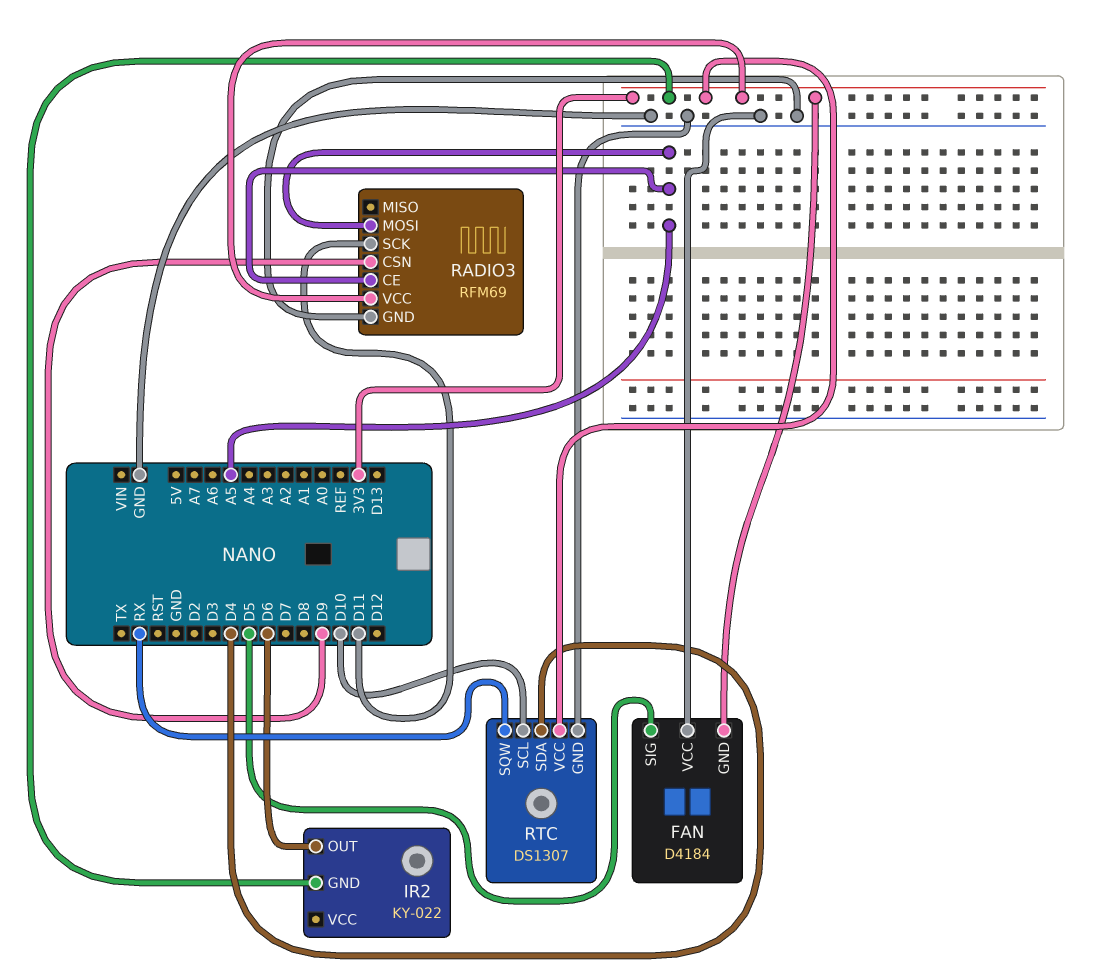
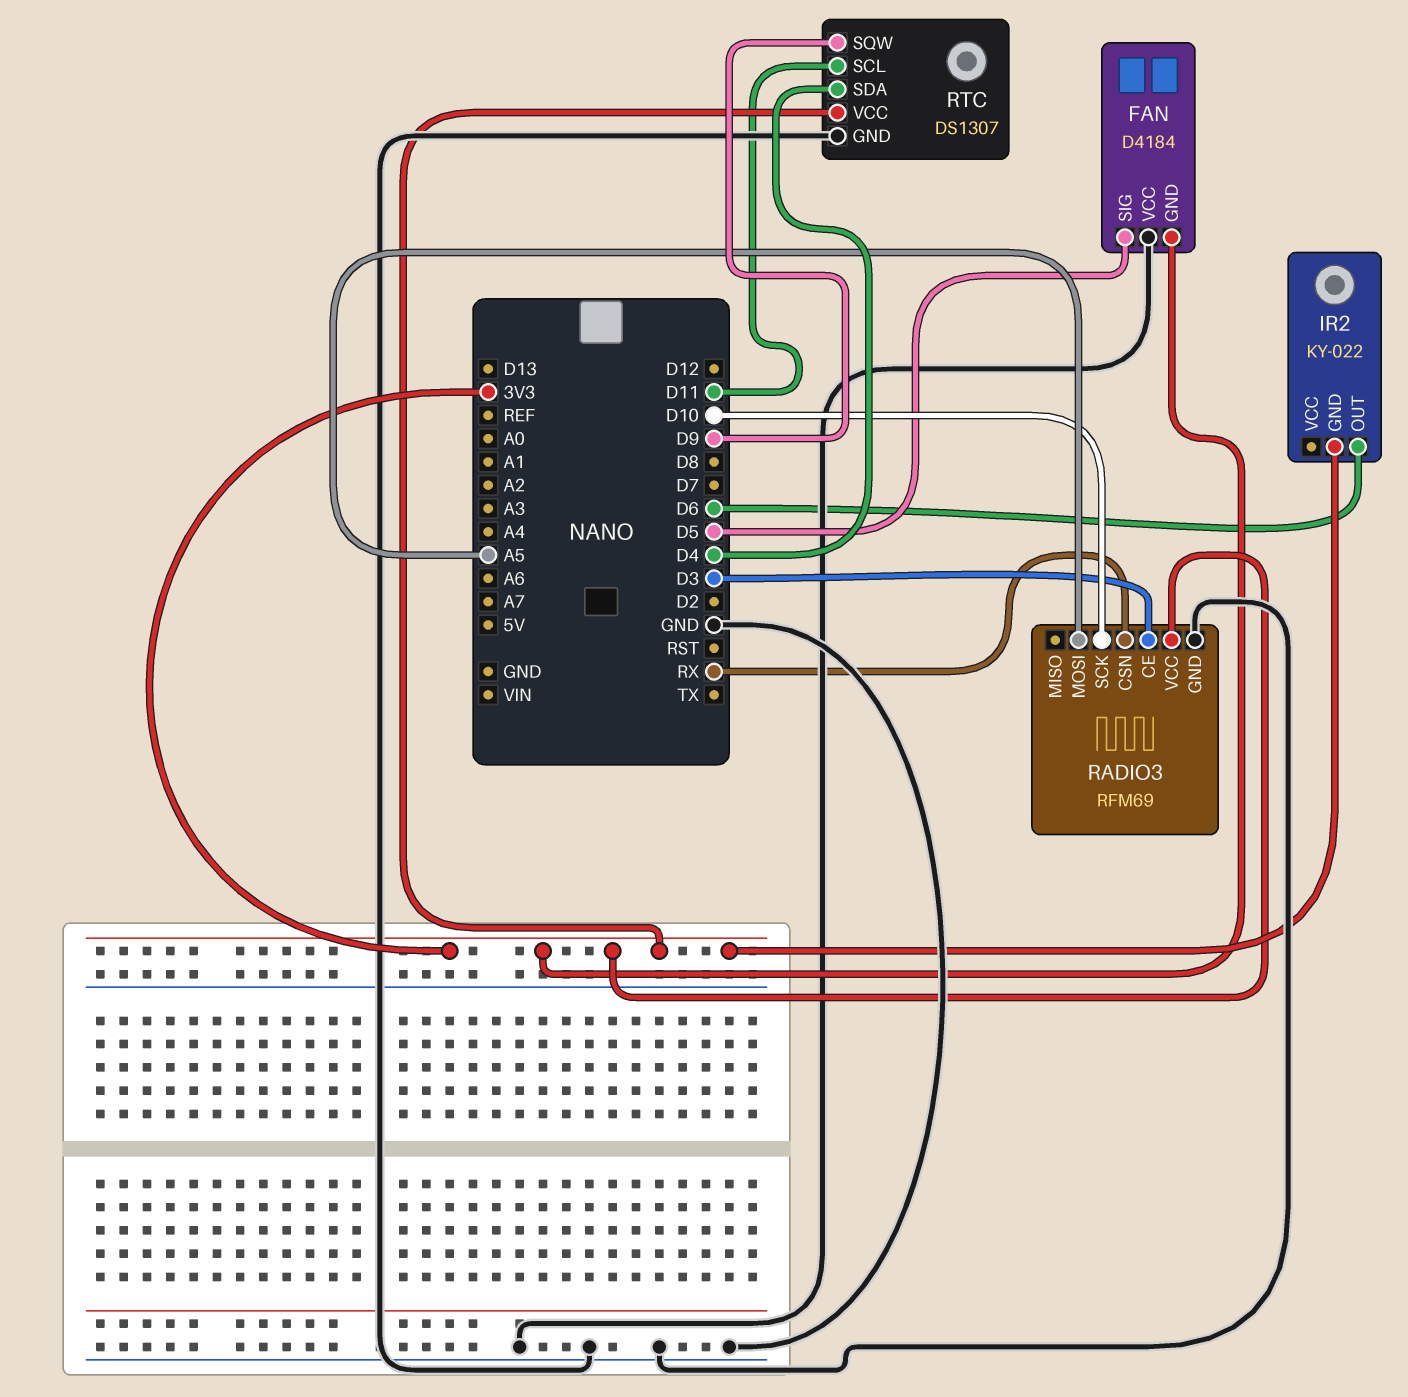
RADIO3 pin CE: A5 -> D3
RADIO3 pin CSN: D9 -> RX
RADIO3 pin SCK: D11 -> D10
RTC pin SCL: D10 -> D11
RTC pin SQW: RX -> D9

